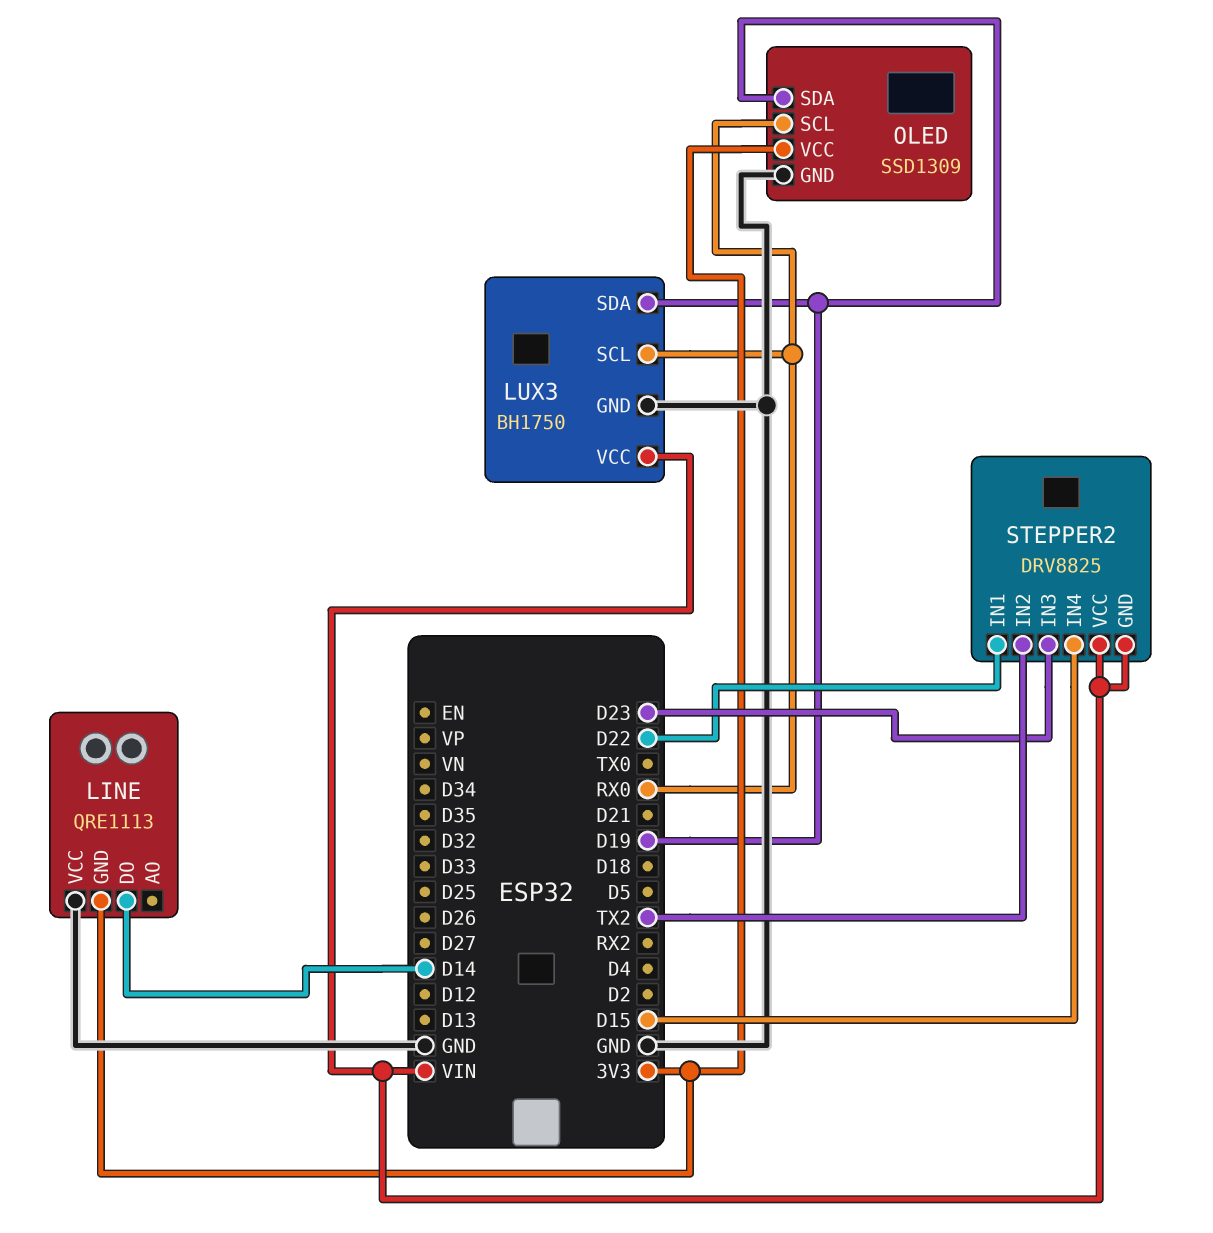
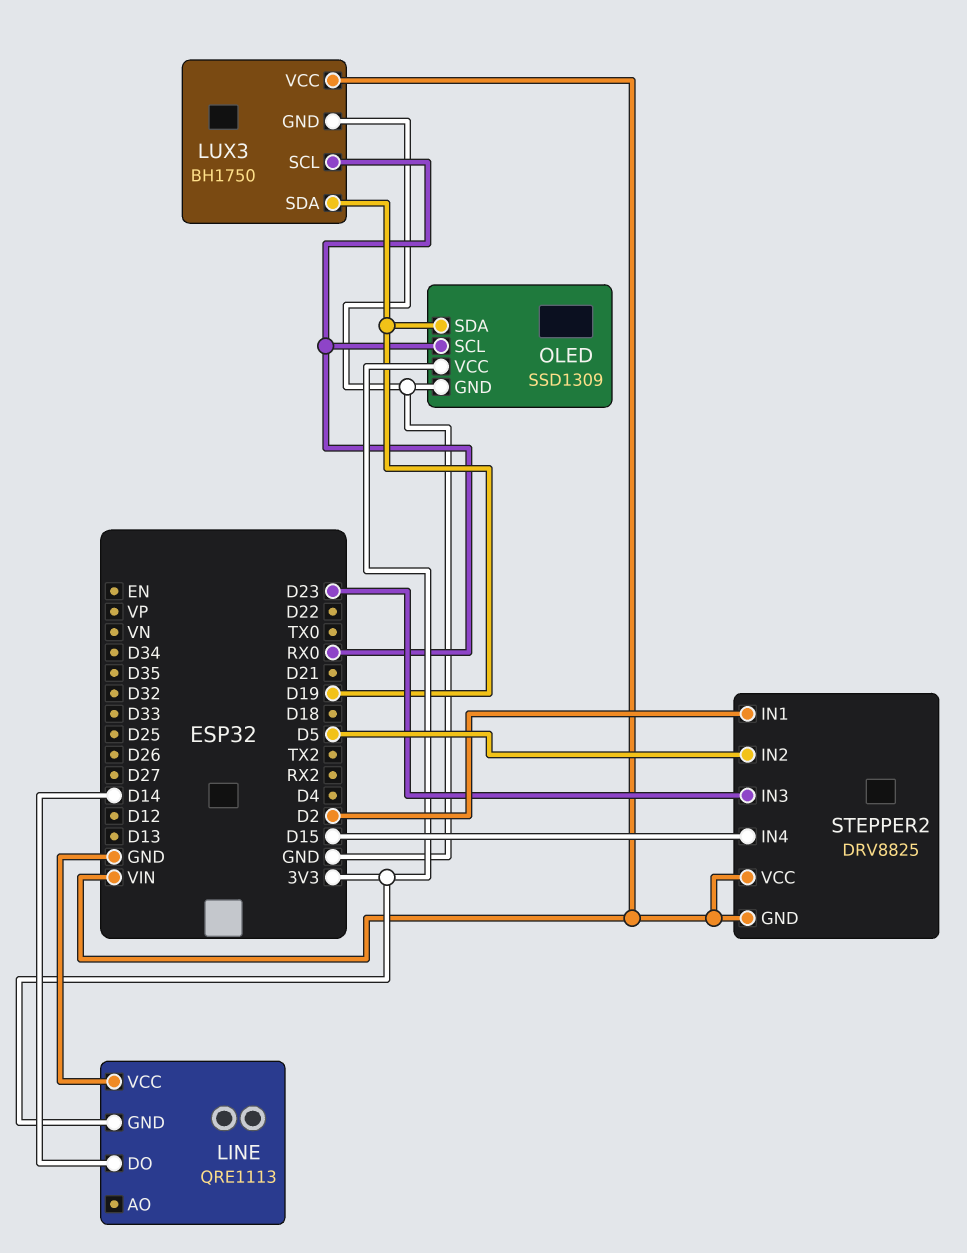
STEPPER2 pin IN1: D22 -> D2
STEPPER2 pin IN2: TX2 -> D5

